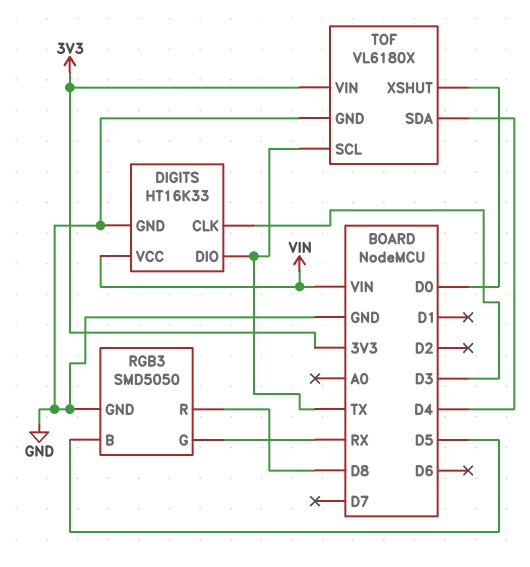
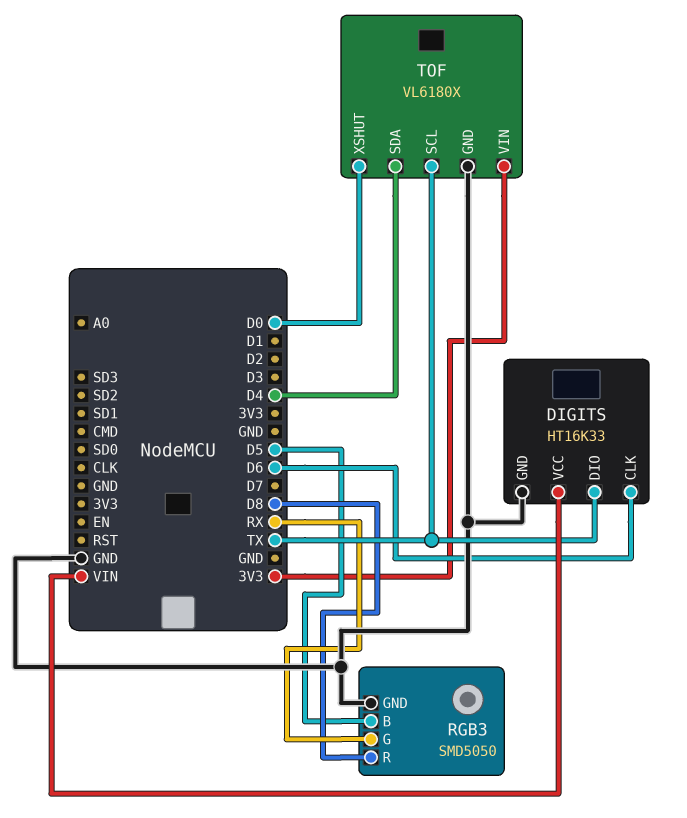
DIGITS pin CLK: D3 -> D6

